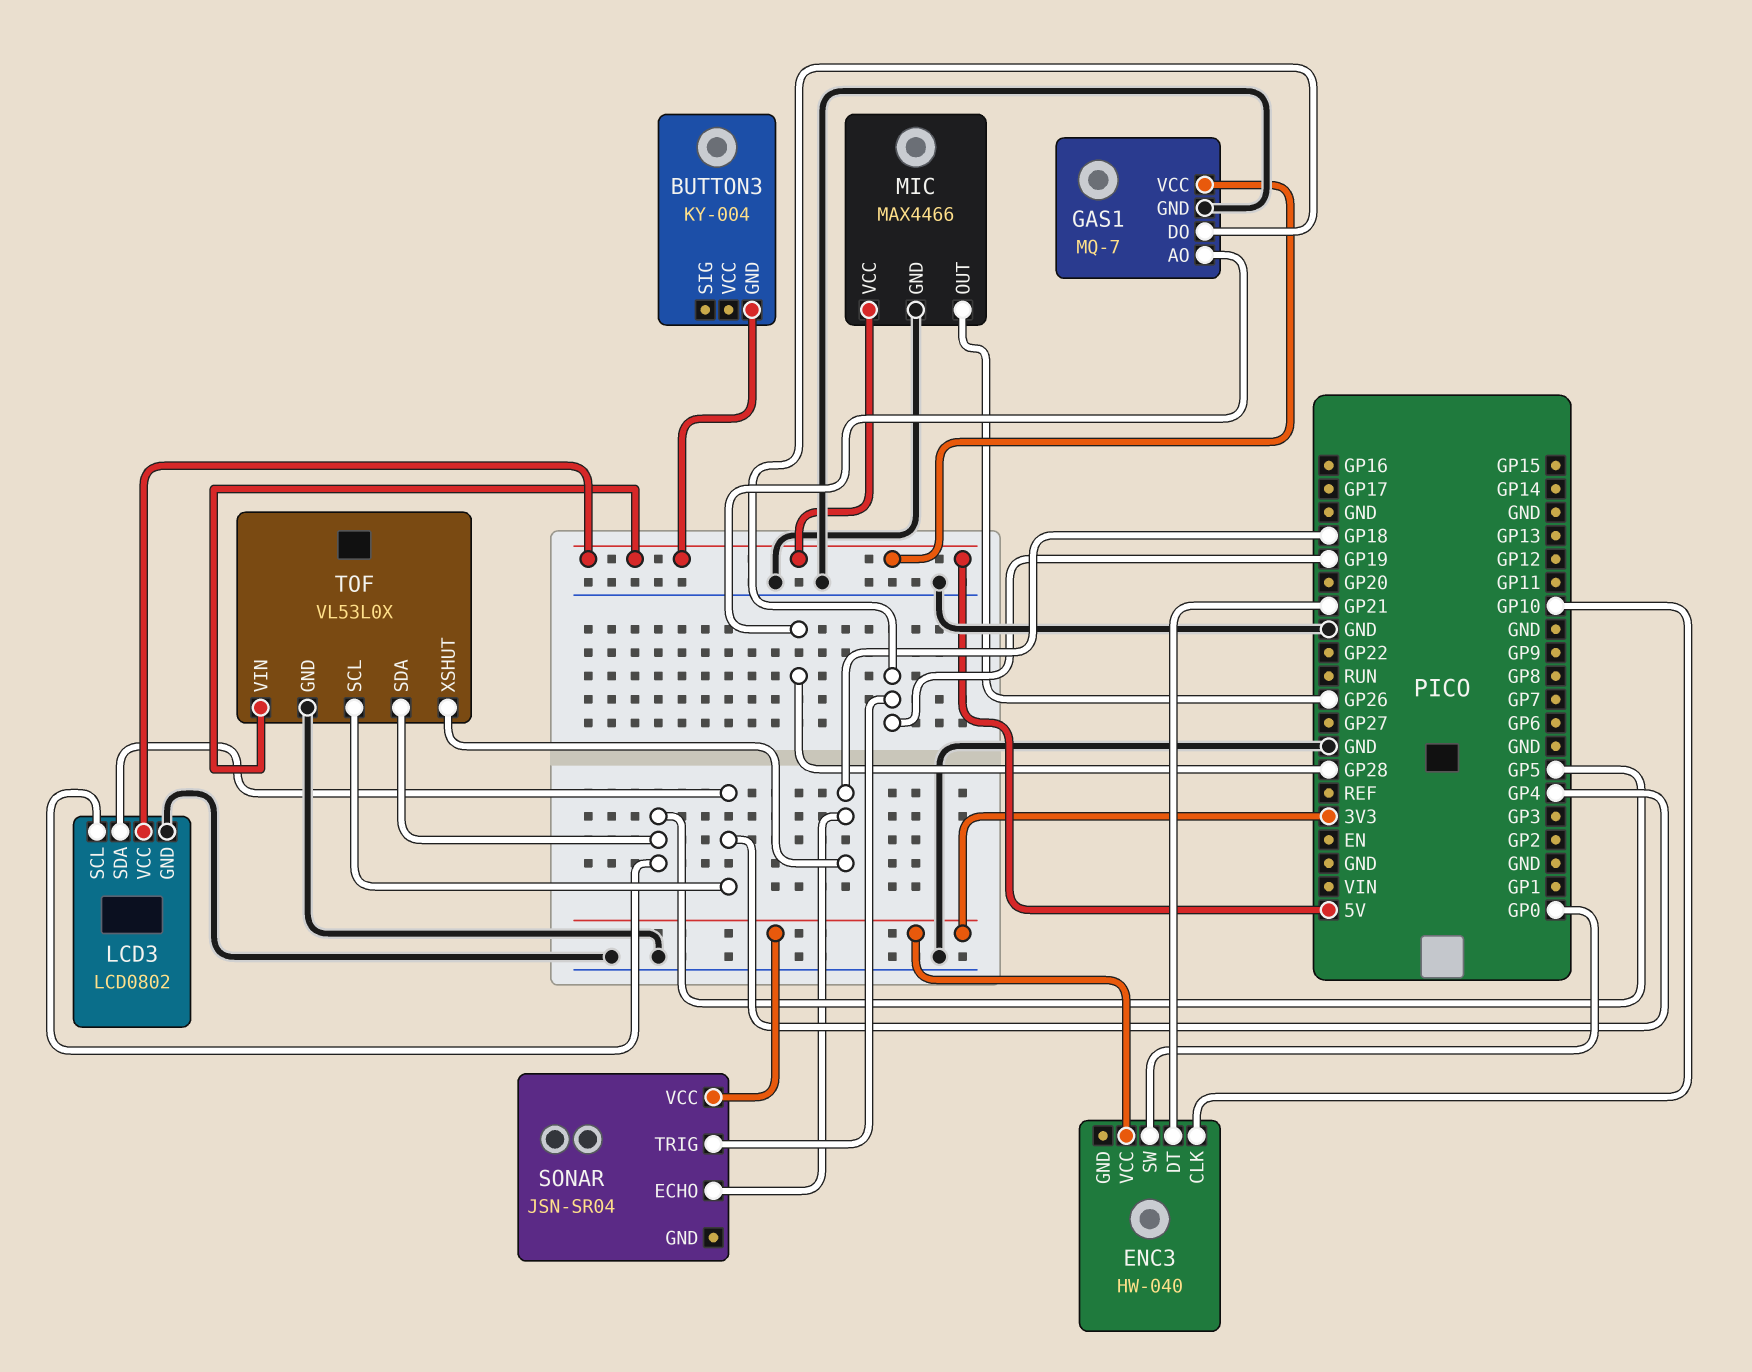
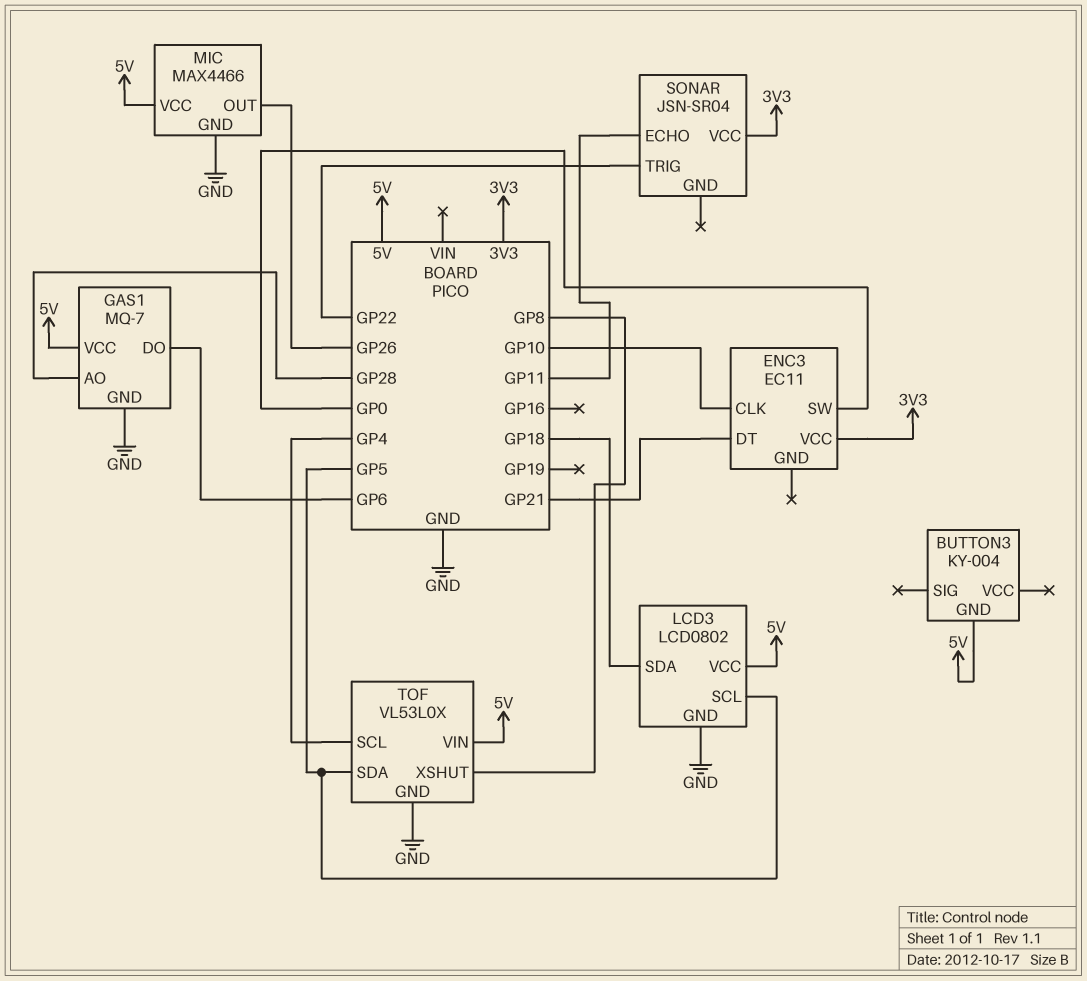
ENC3: HW-040 -> EC11
GAS1 pin DO: GP19 -> GP6
LCD3 pin SDA: GP4 -> GP18
SONAR pin ECHO: GP18 -> GP11
SONAR pin TRIG: GP19 -> GP22
TOF pin XSHUT: GP18 -> GP8

